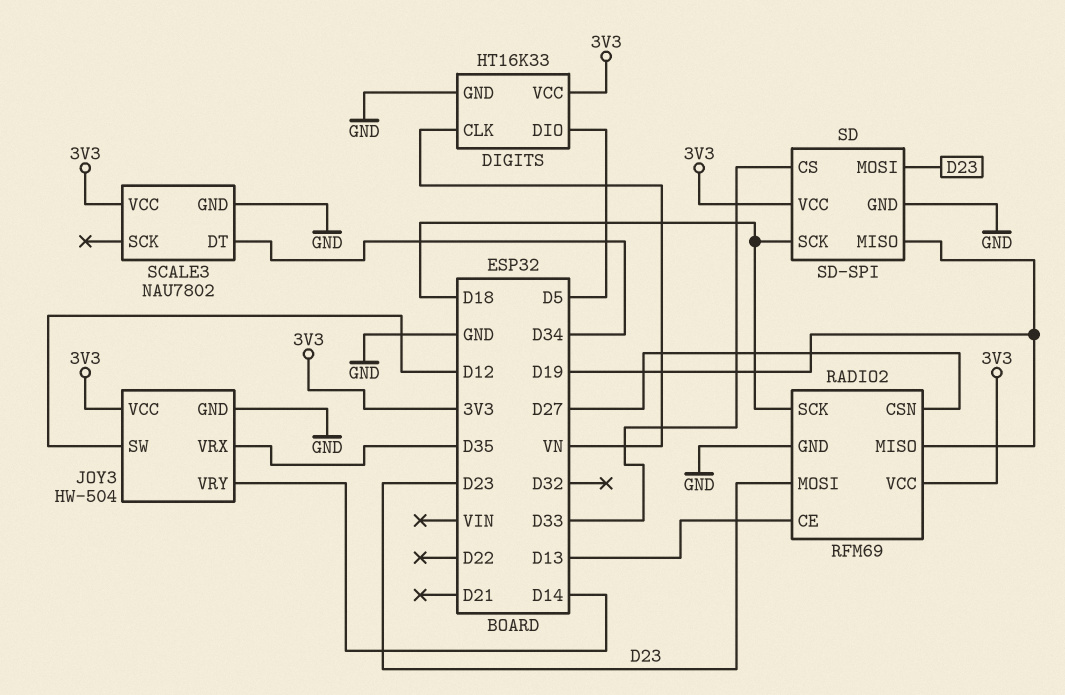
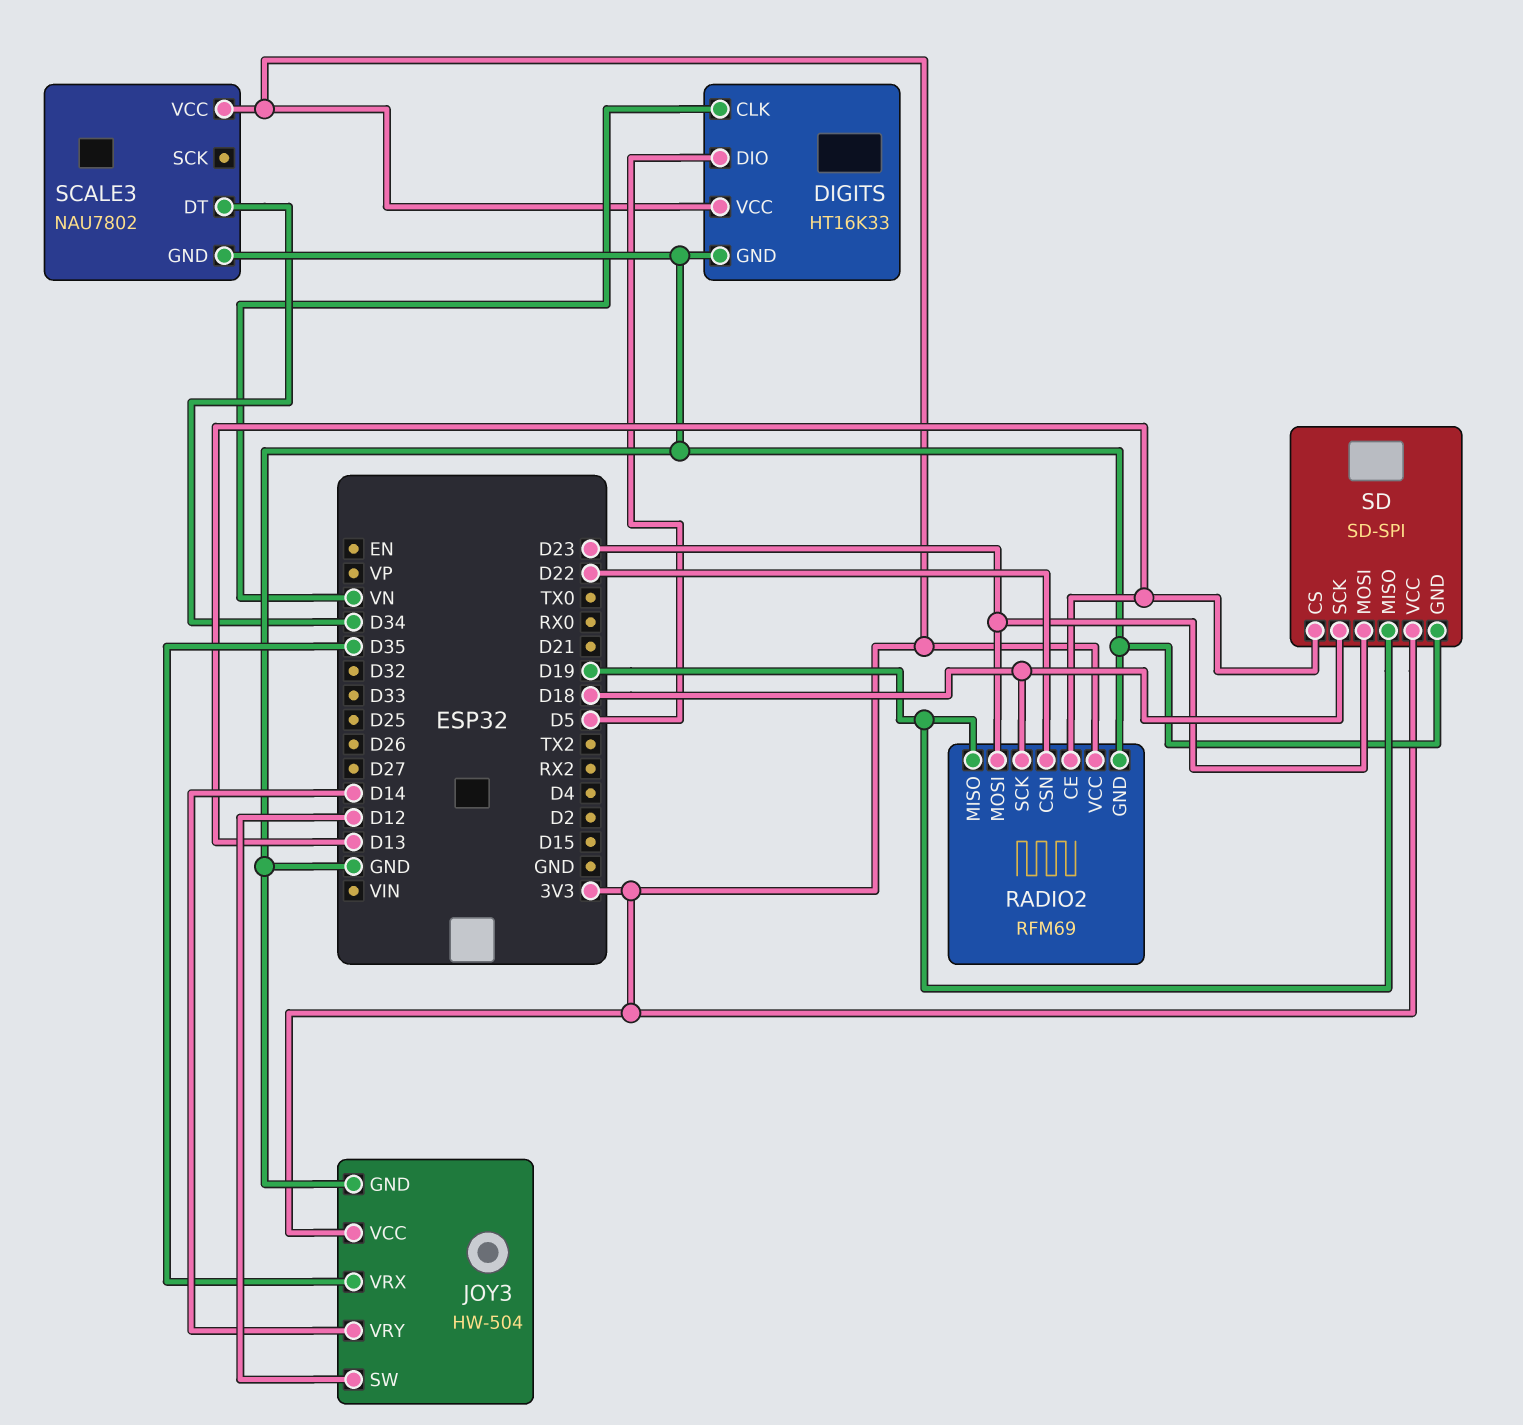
RADIO2 pin CSN: D27 -> D22
SD pin CS: D33 -> D13

